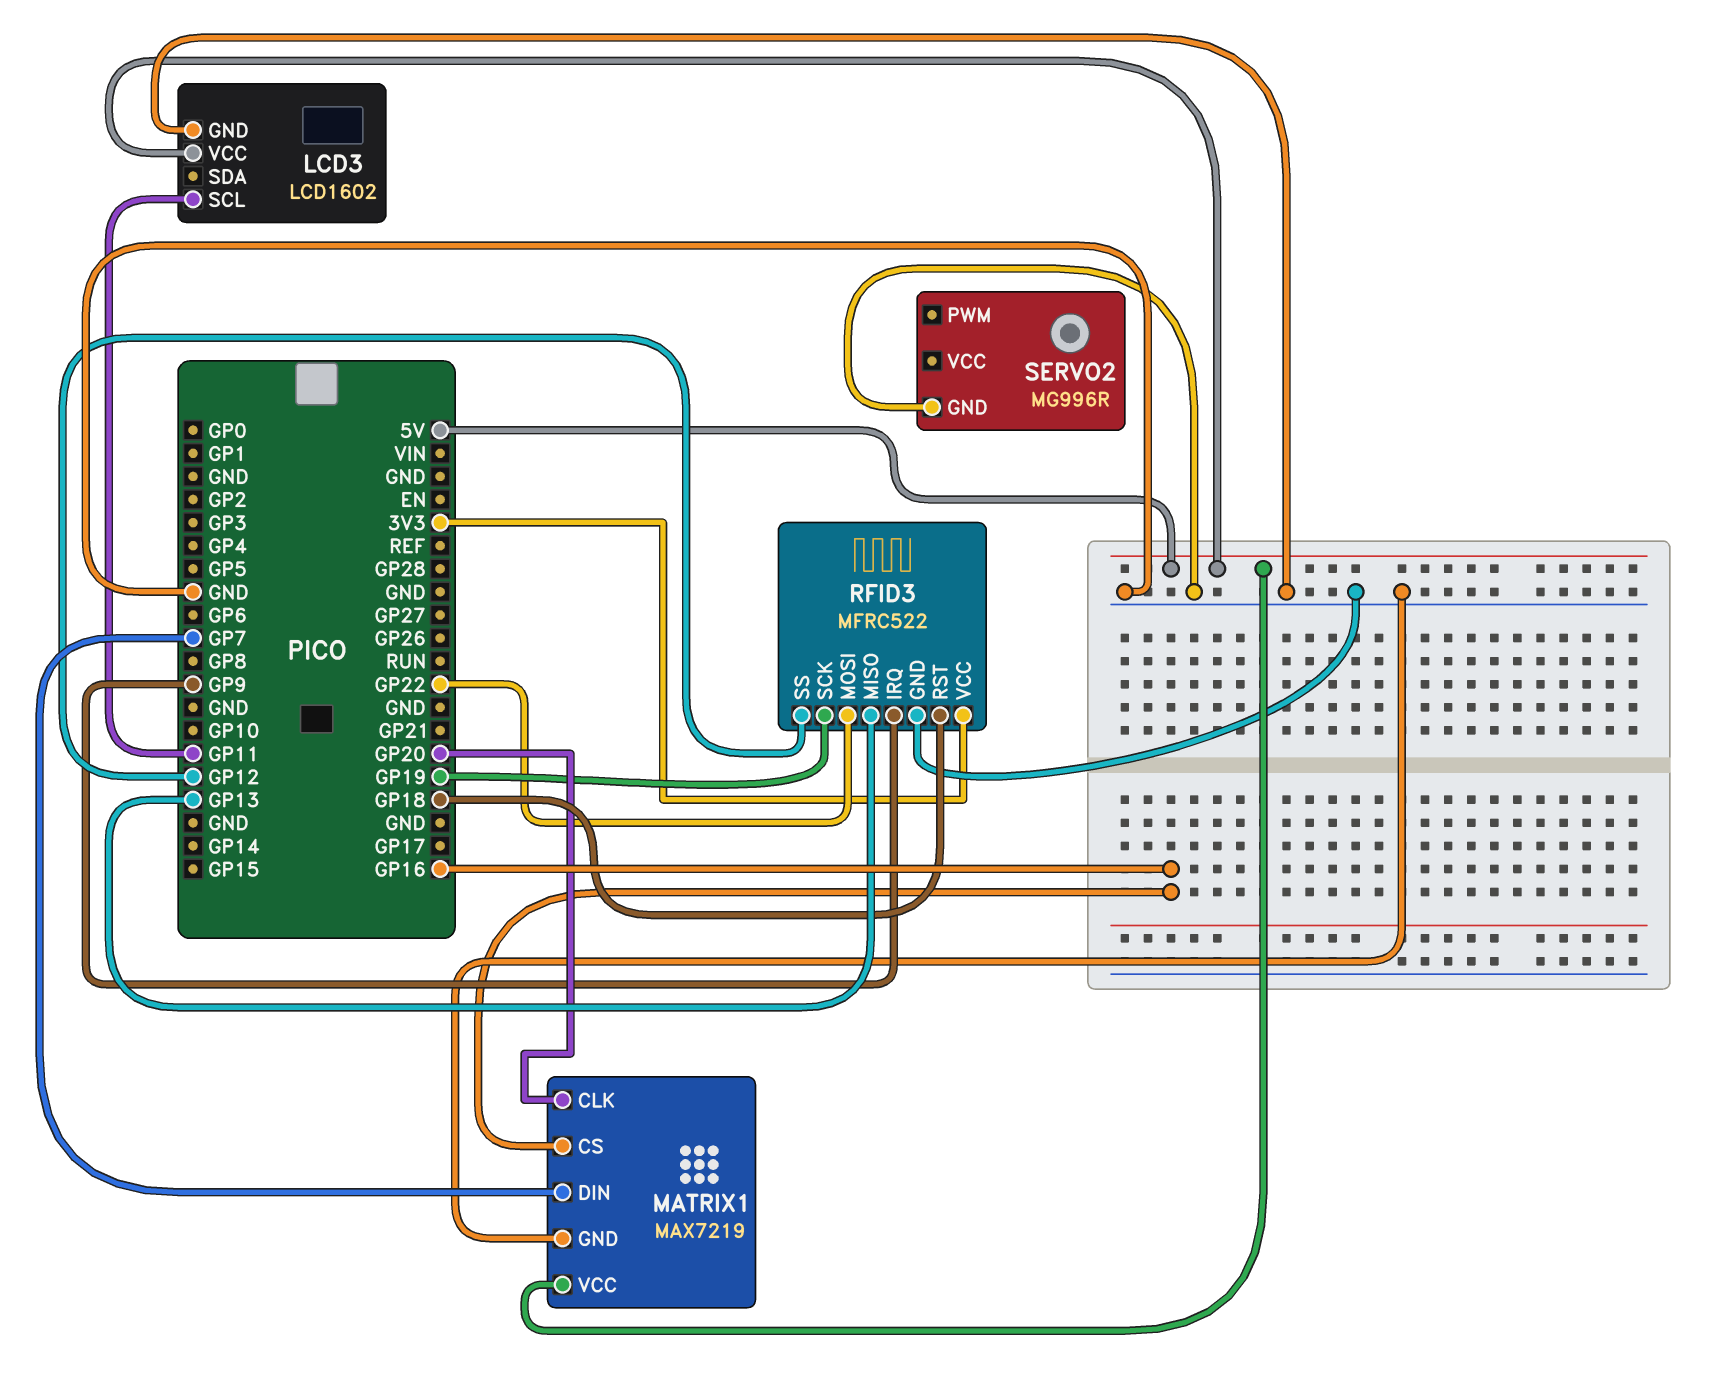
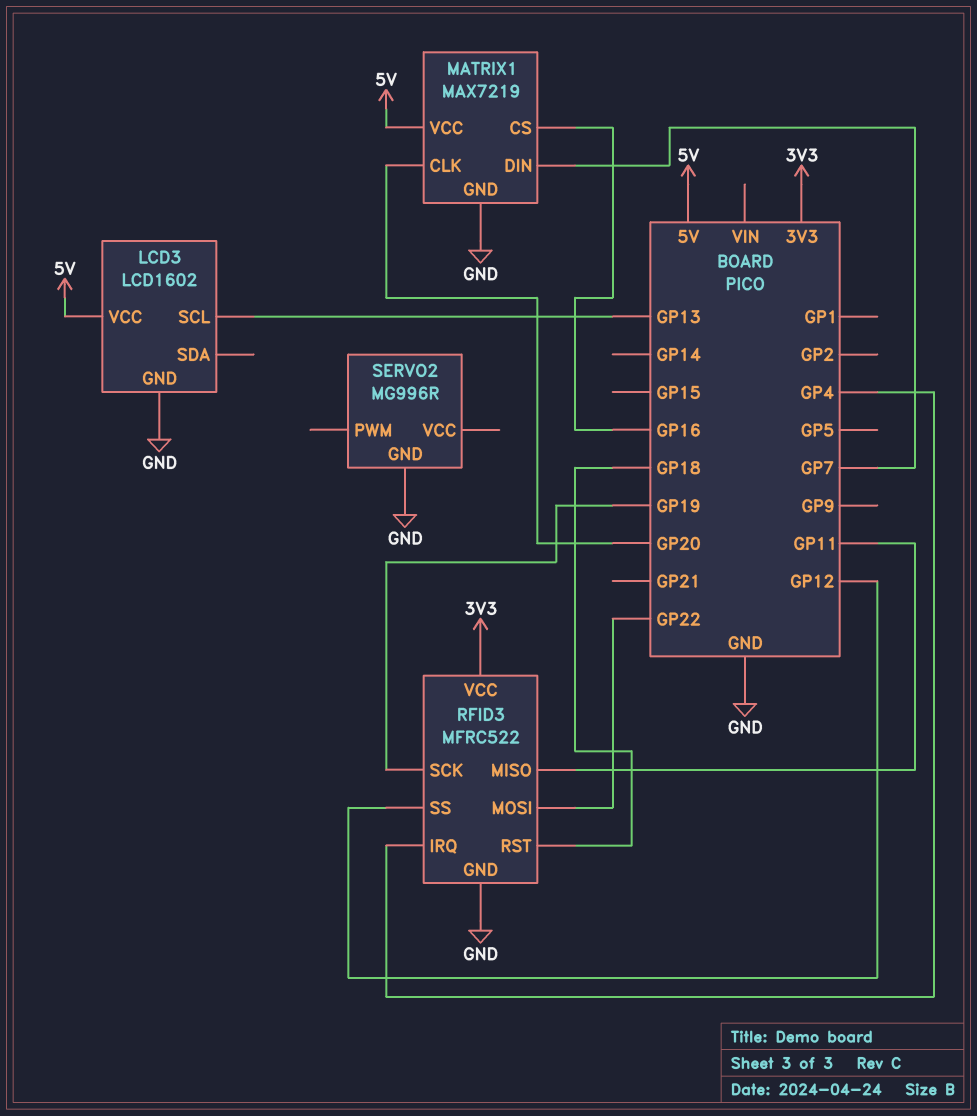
LCD3 pin SCL: GP11 -> GP13
RFID3 pin IRQ: GP9 -> GP4
RFID3 pin MISO: GP13 -> GP11

